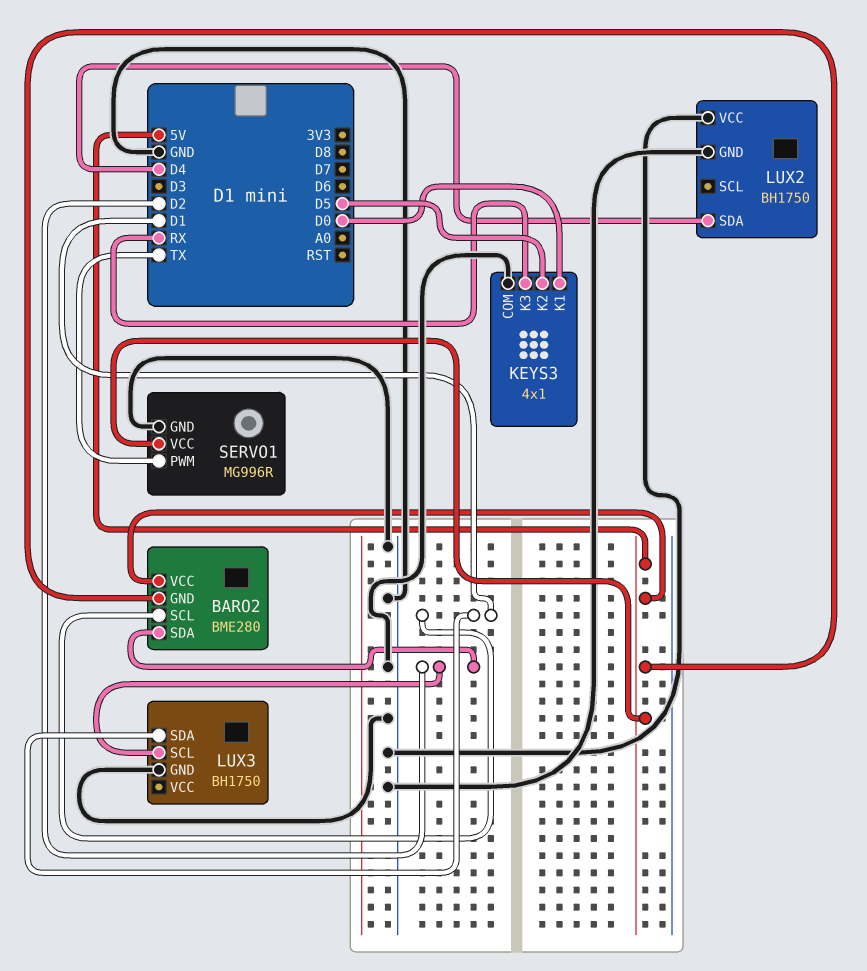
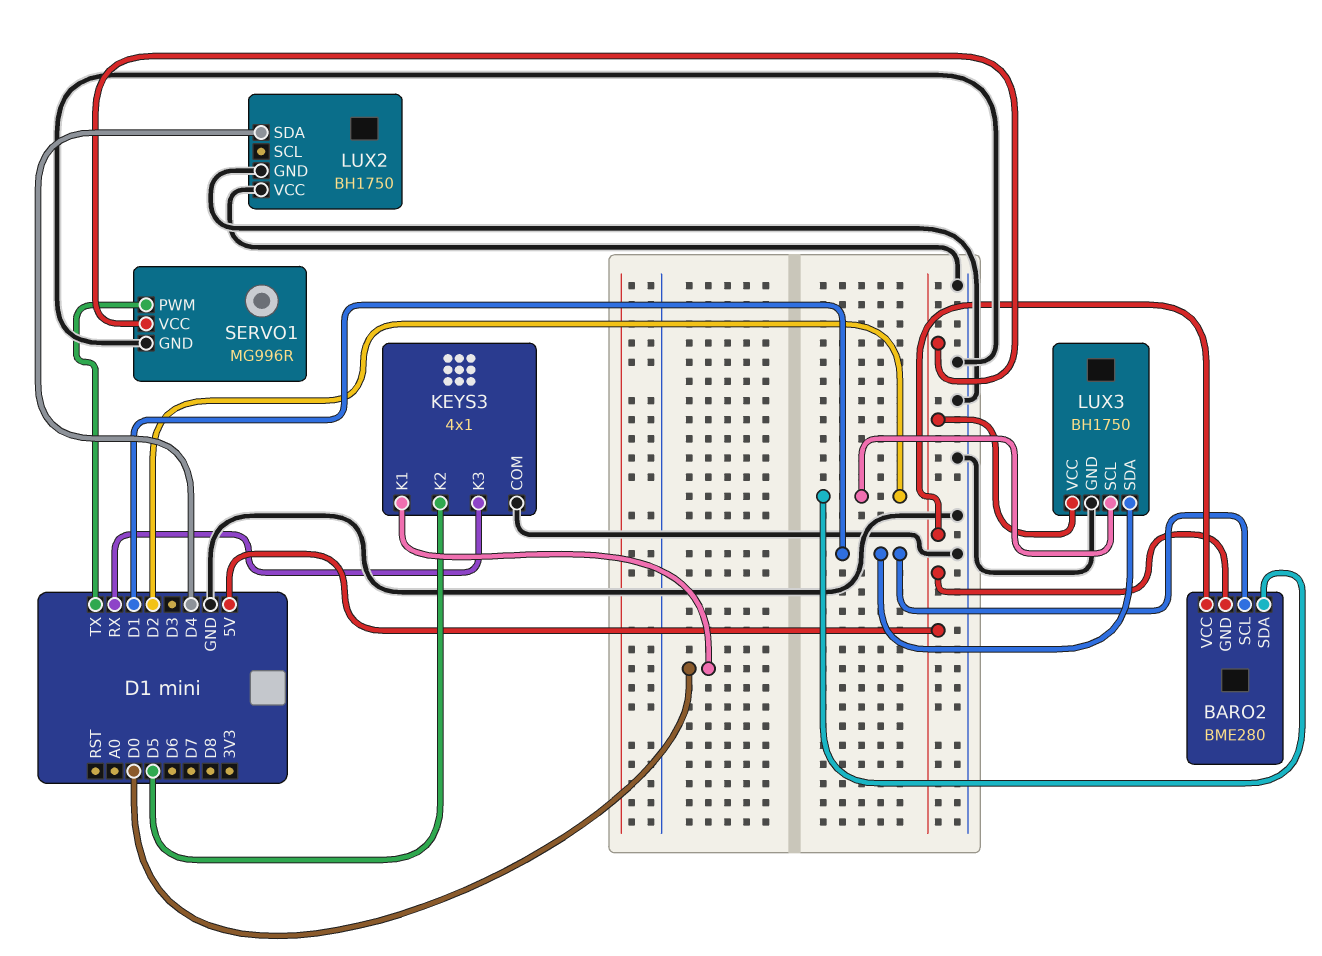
LUX3 pin VCC: none -> 5V

